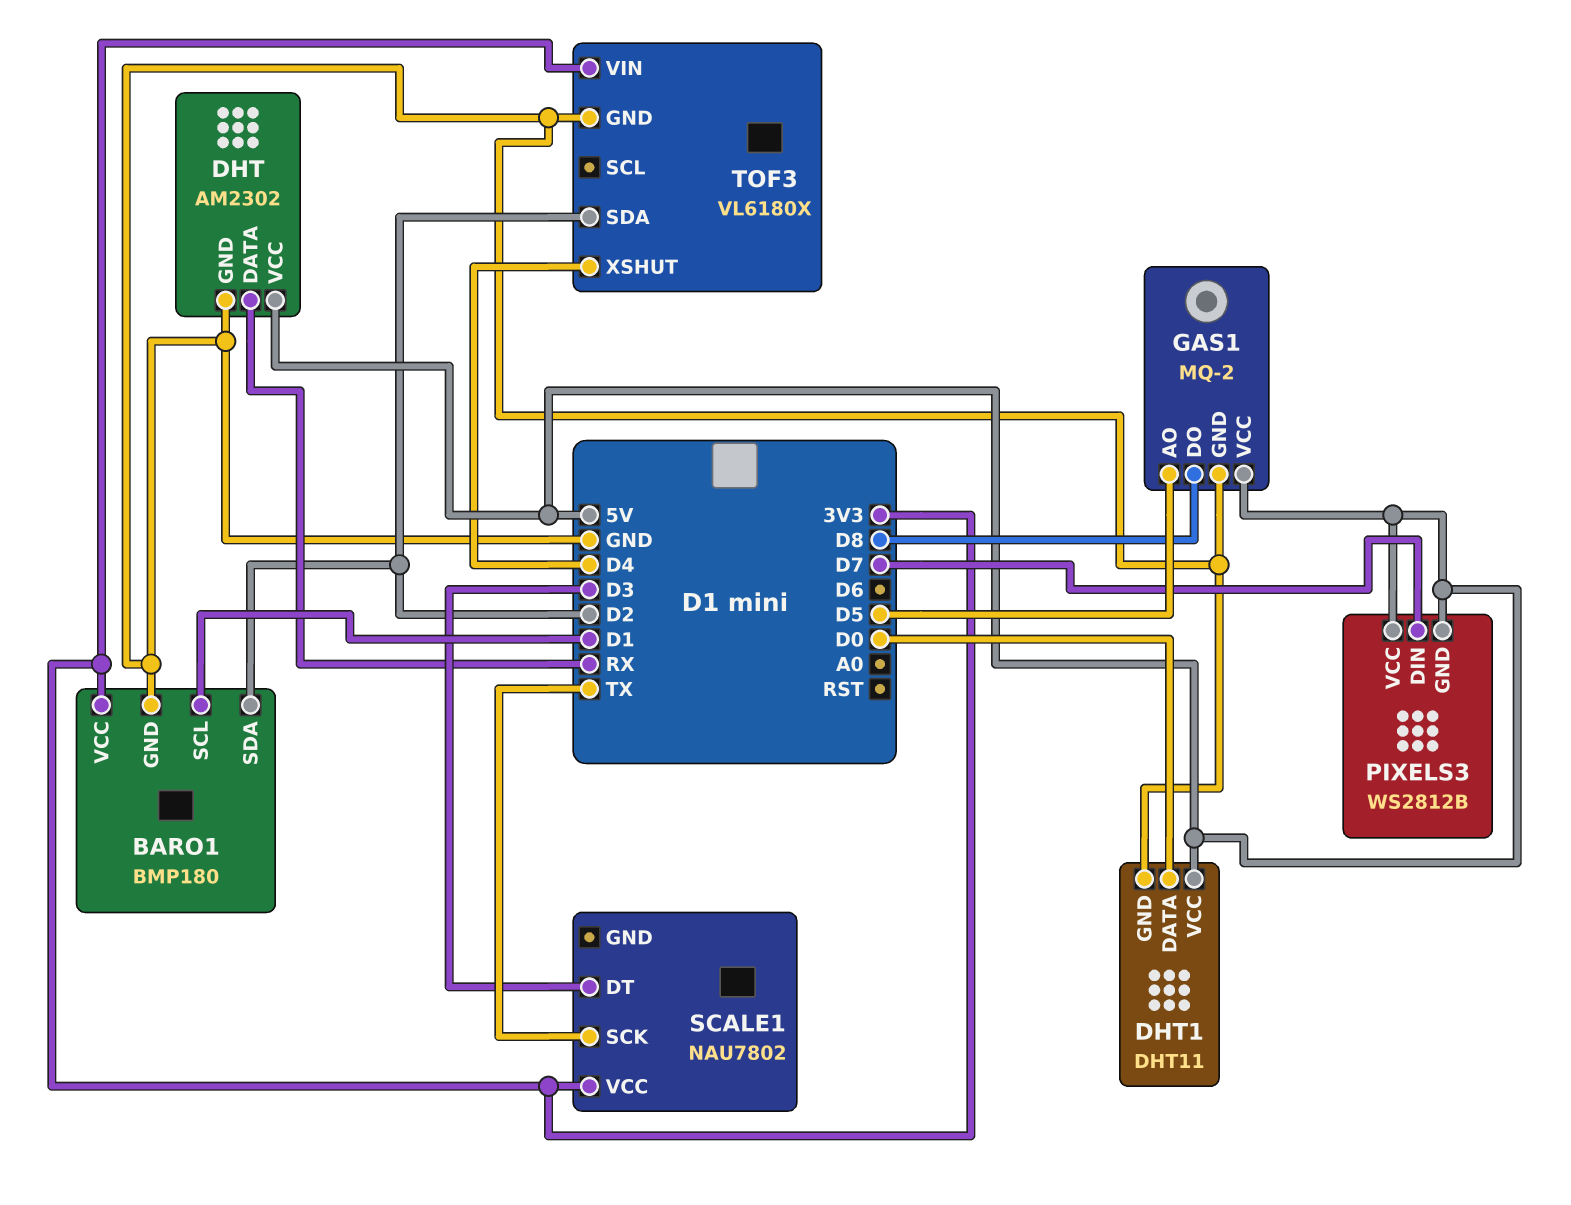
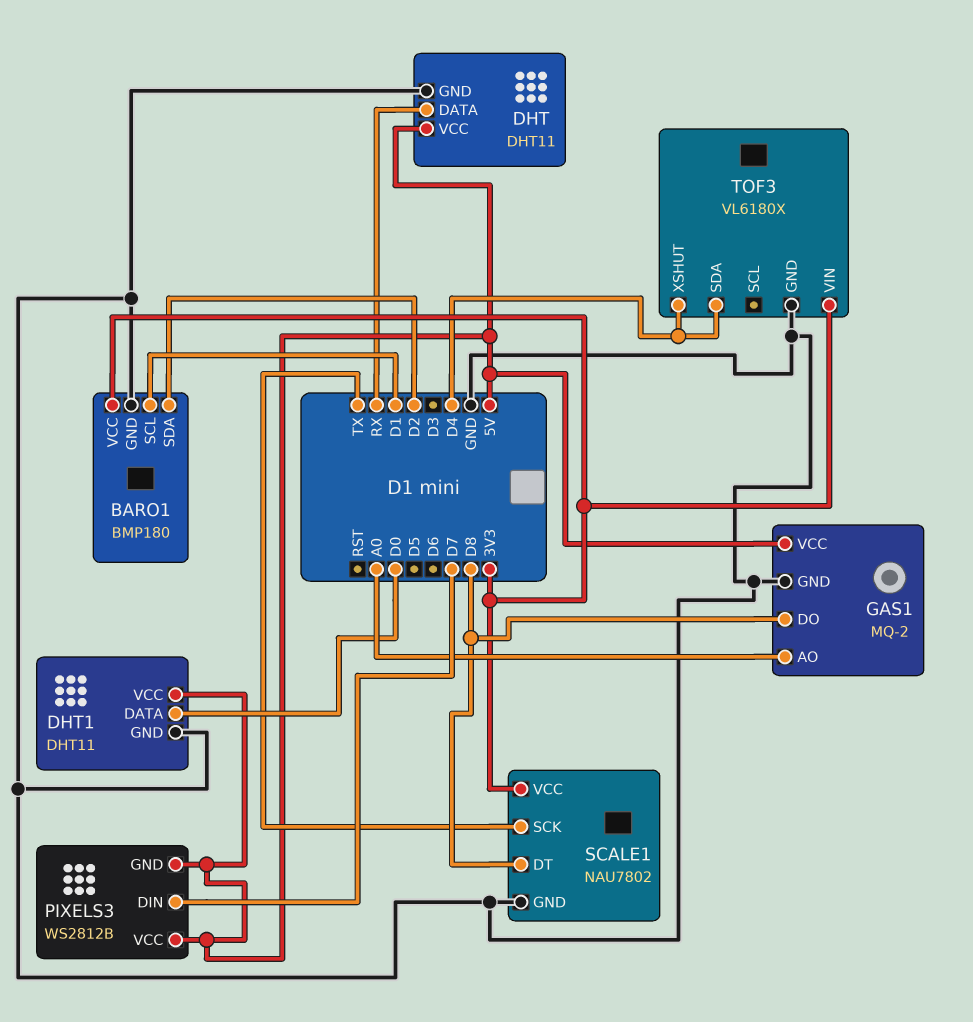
DHT: AM2302 -> DHT11
GAS1 pin AO: D5 -> A0
SCALE1 pin DT: D3 -> D8
SCALE1 pin GND: none -> GND
TOF3 pin SDA: D2 -> D4

